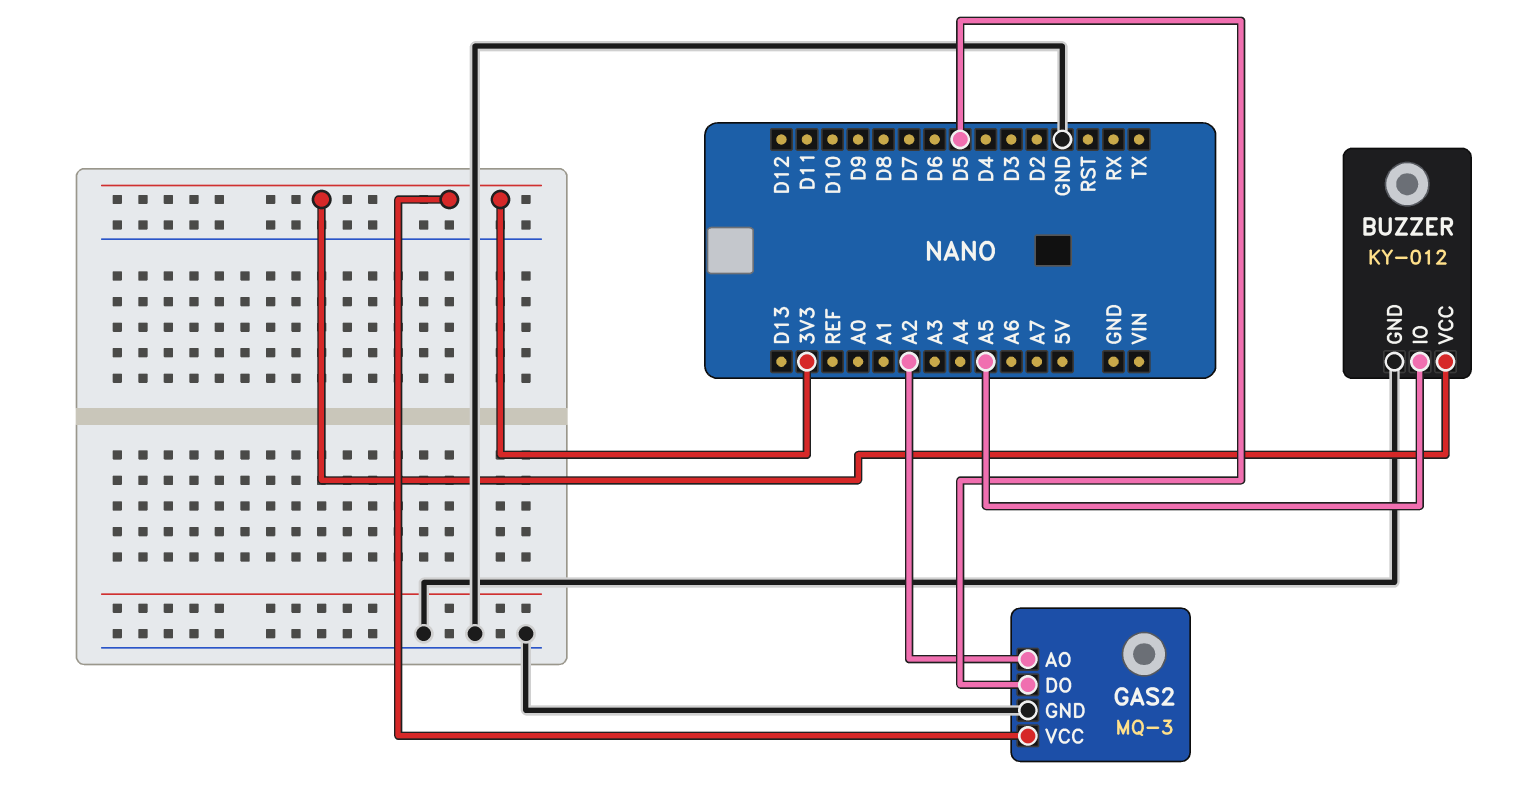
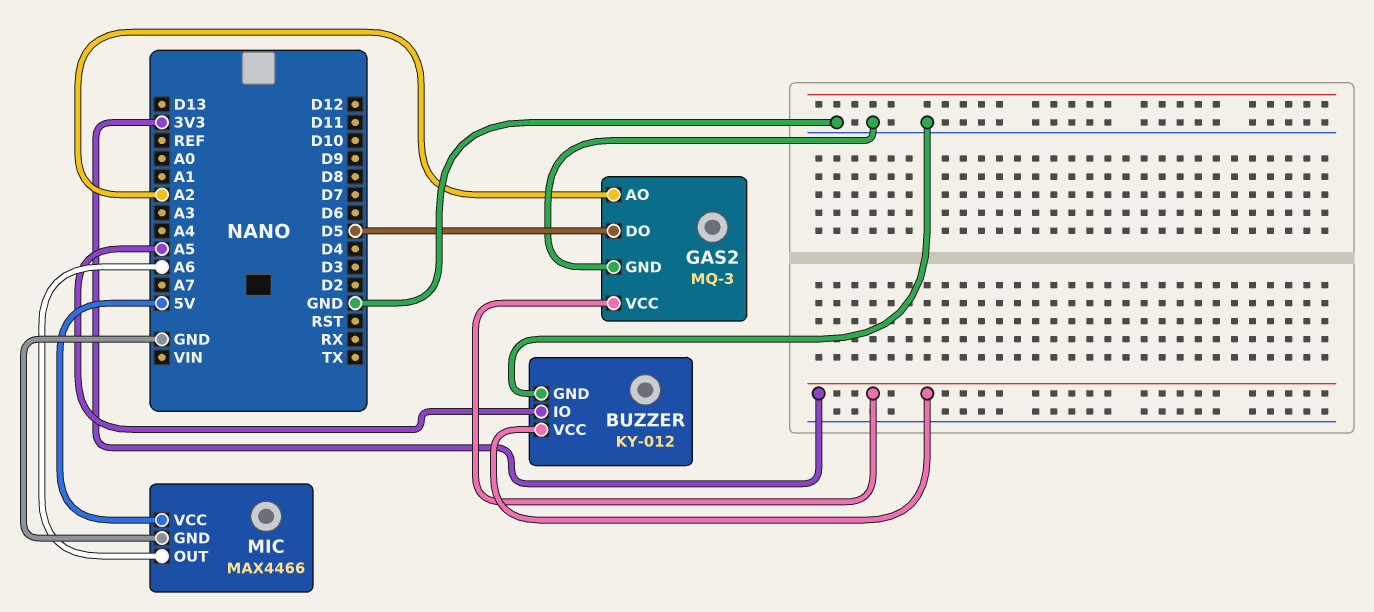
MIC: none -> MAX4466
MIC pin GND: none -> GND
MIC pin OUT: none -> A6
MIC pin VCC: none -> 5V

